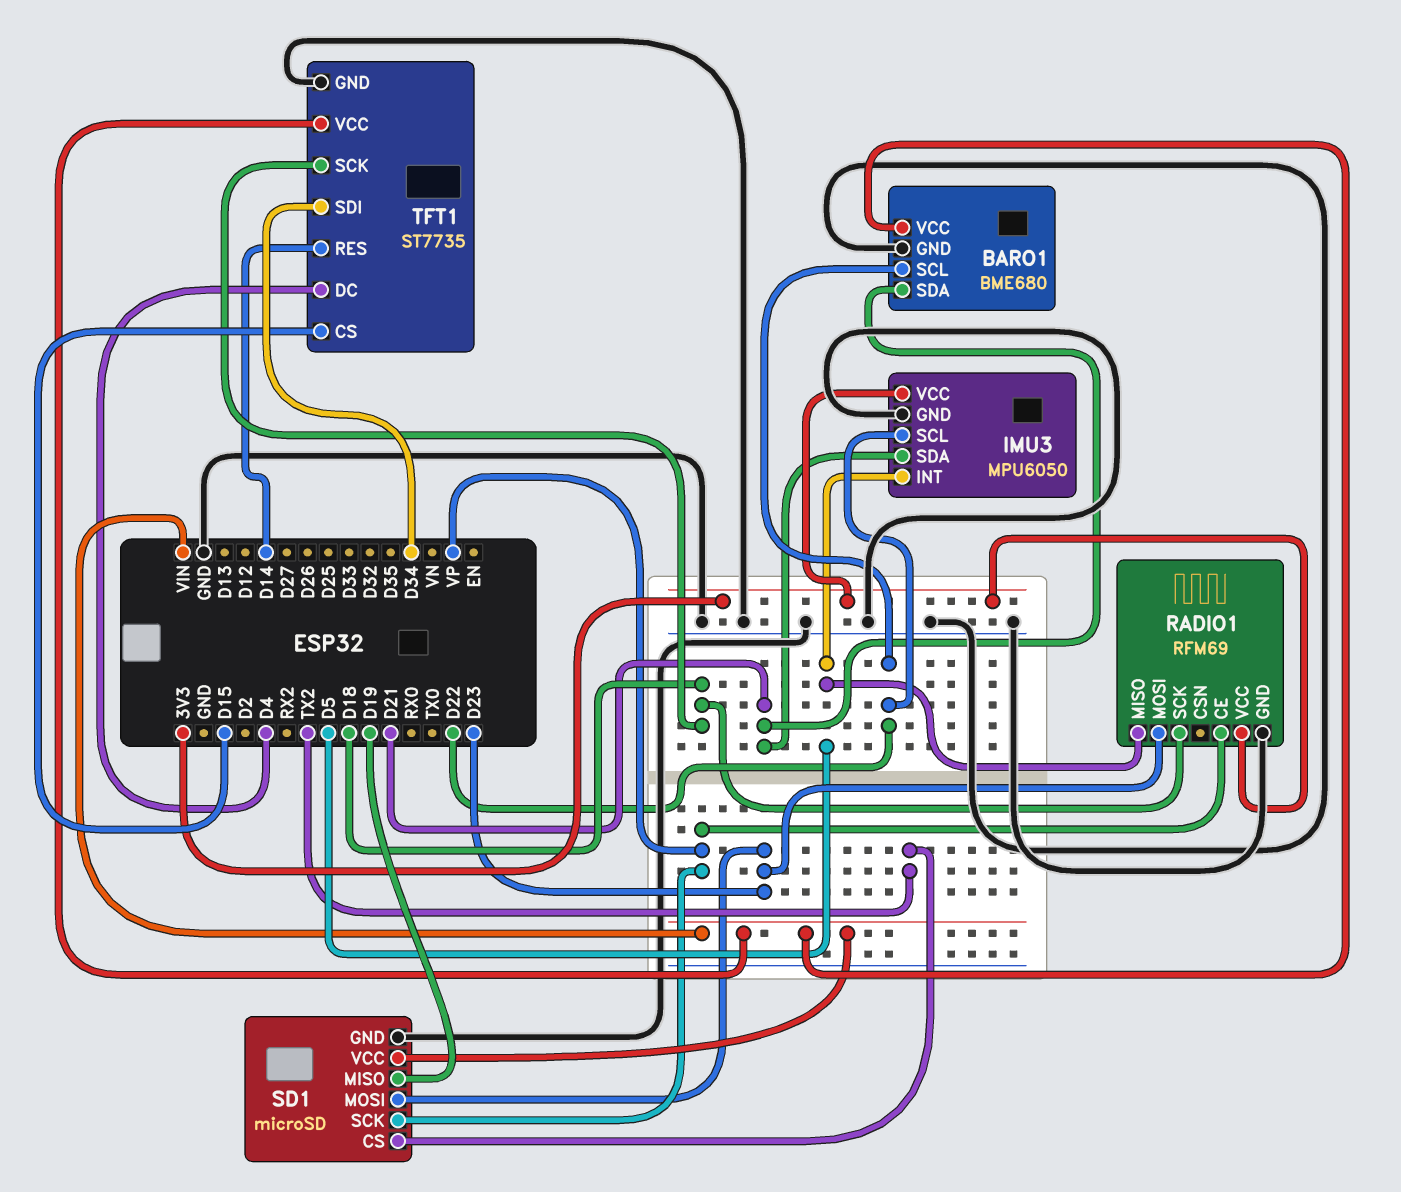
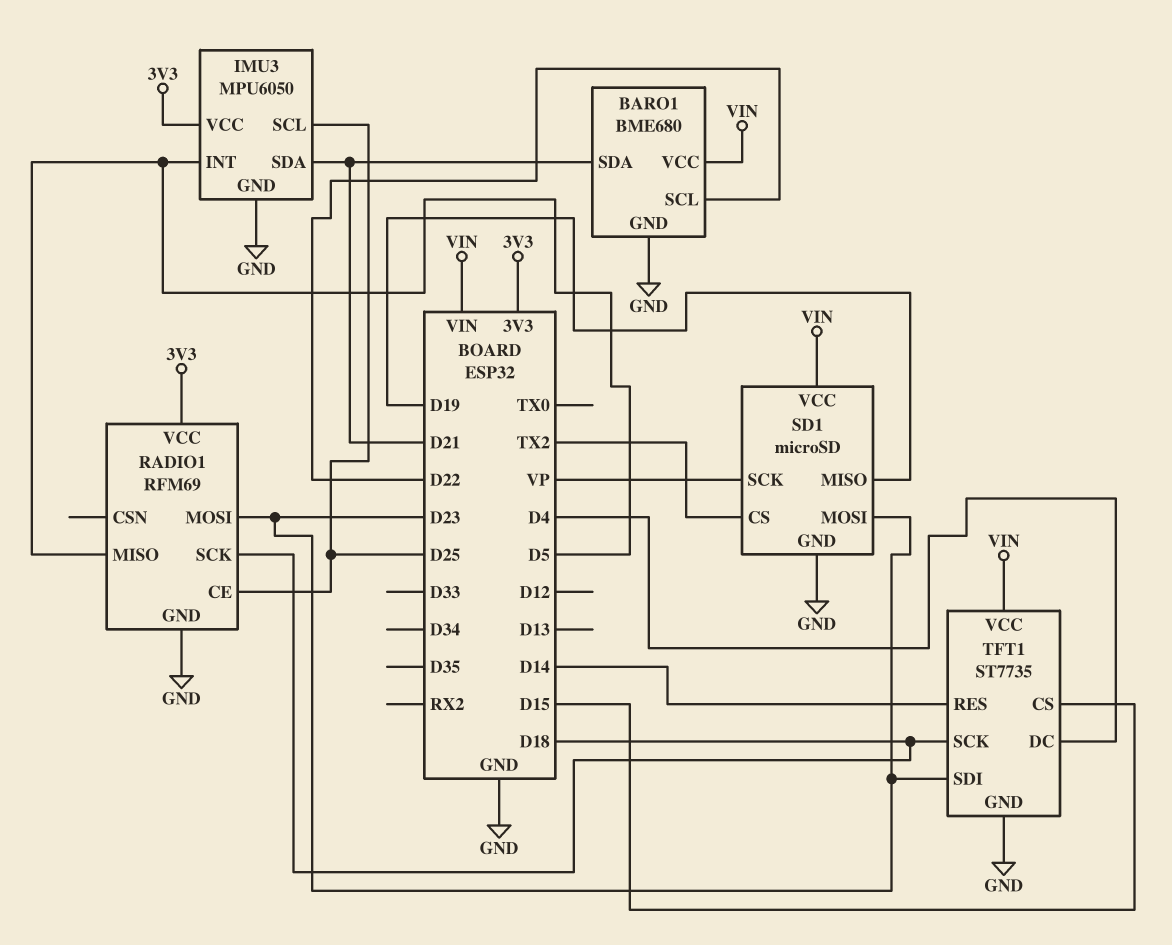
IMU3 pin SCL: D22 -> D25
RADIO1 pin CE: VP -> D25
TFT1 pin SDI: D34 -> D23

